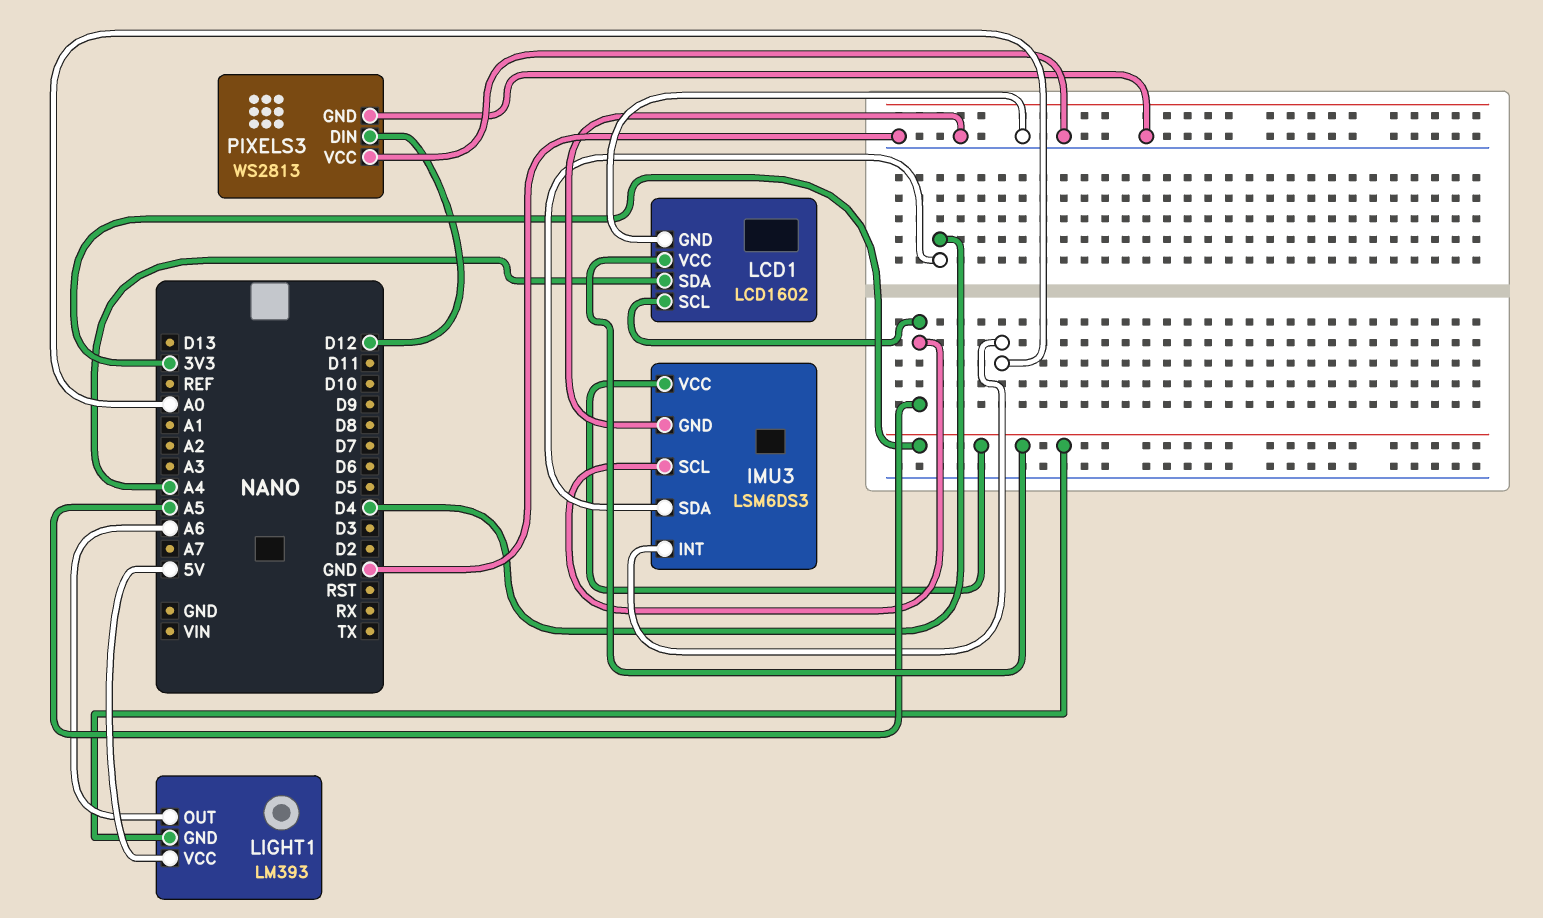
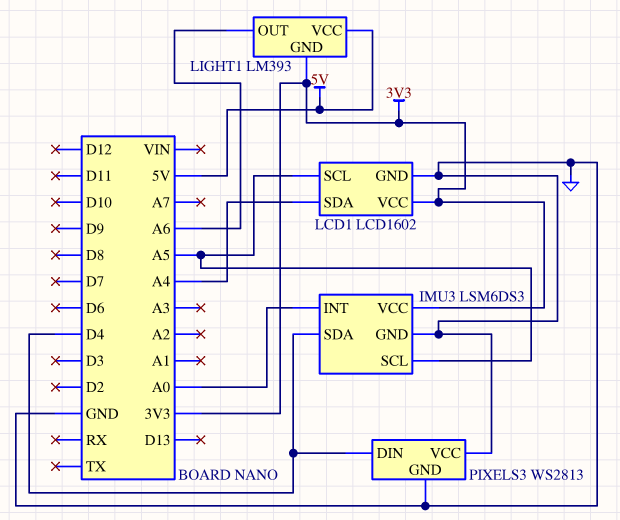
PIXELS3 pin DIN: D12 -> D4

